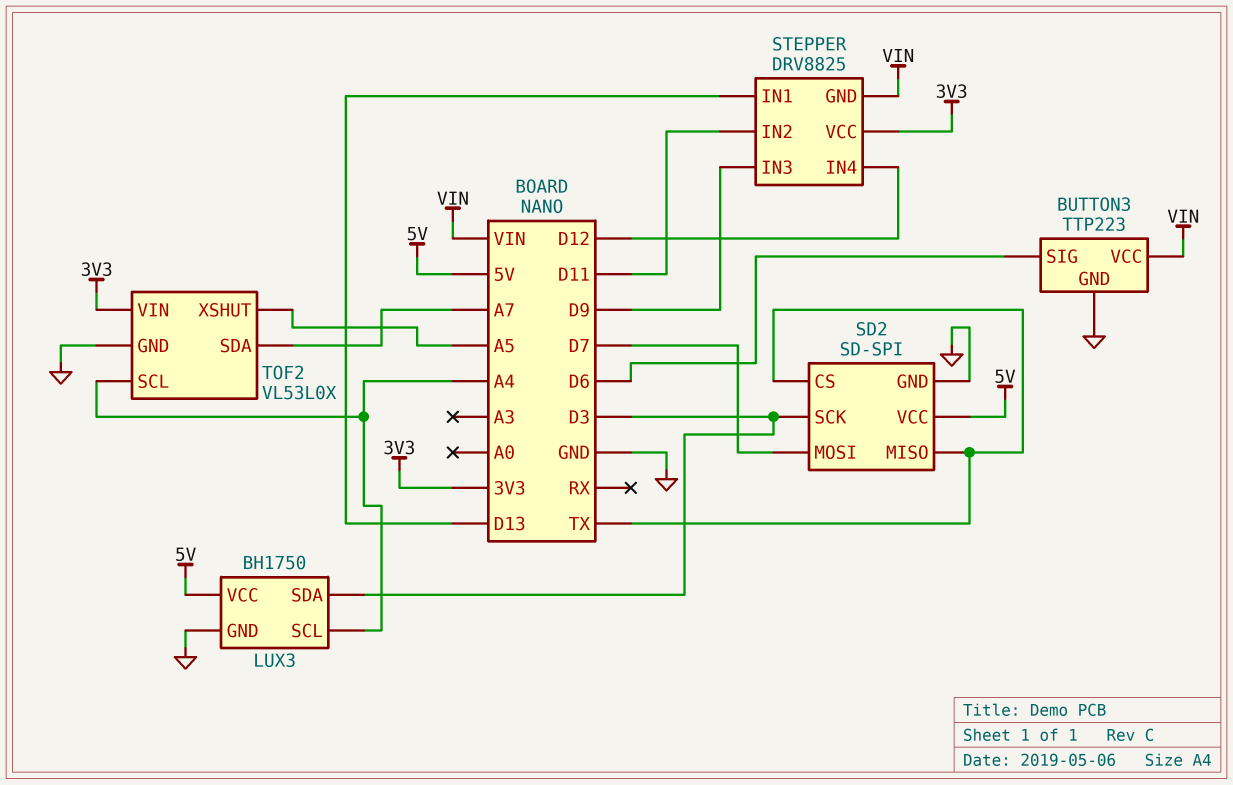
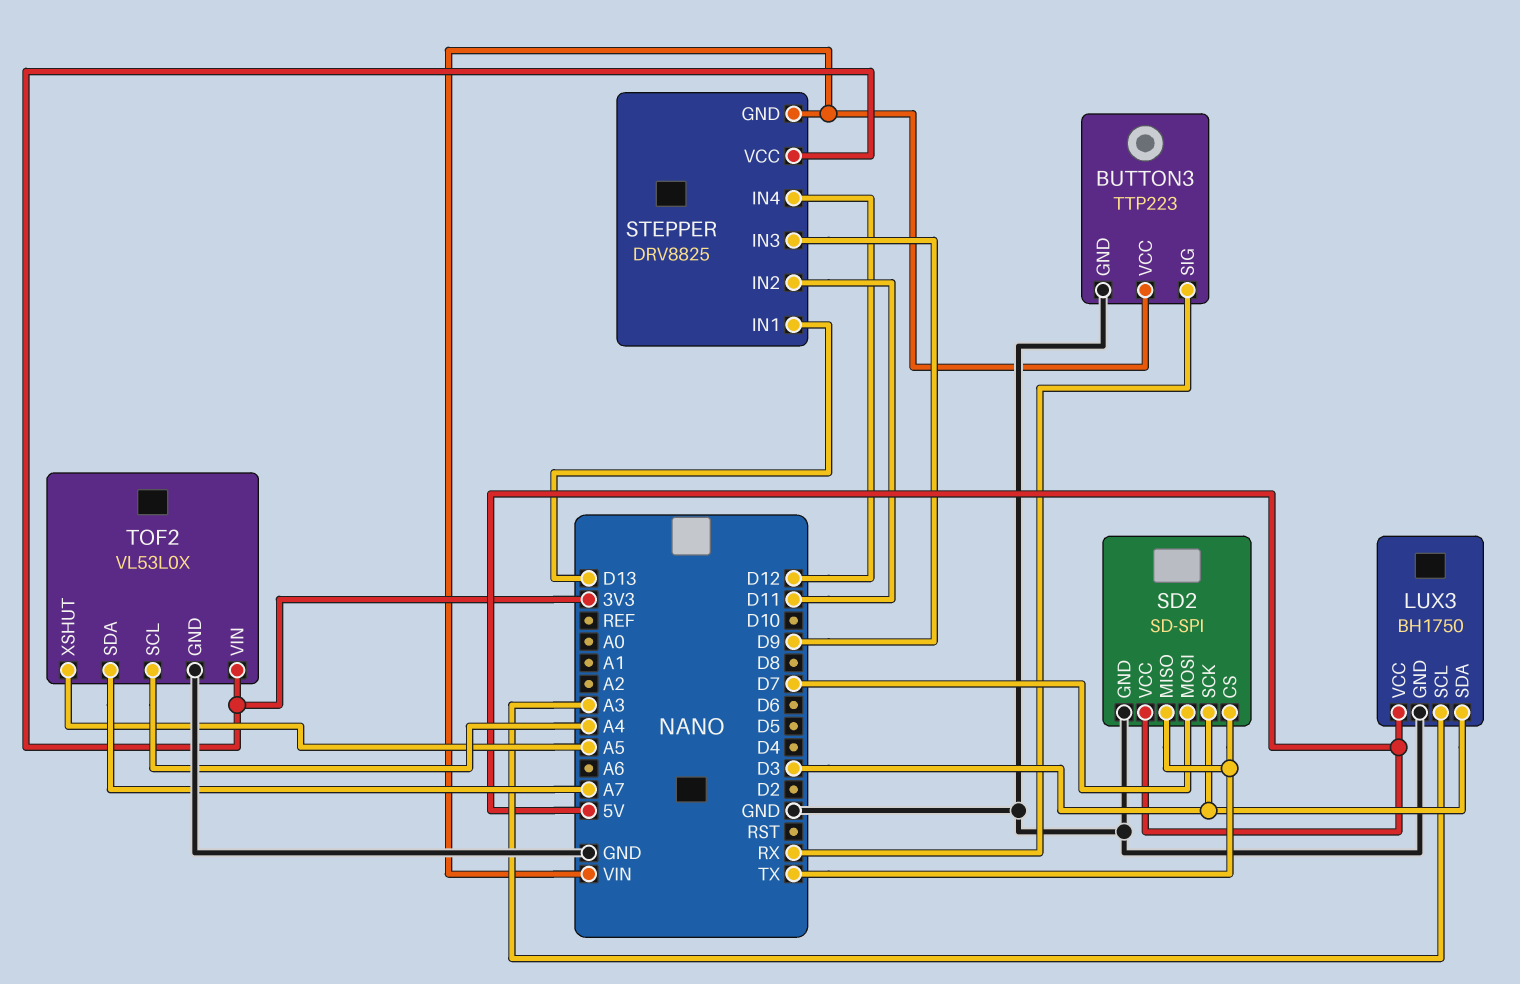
BUTTON3 pin SIG: D6 -> RX
LUX3 pin SCL: A4 -> A3

